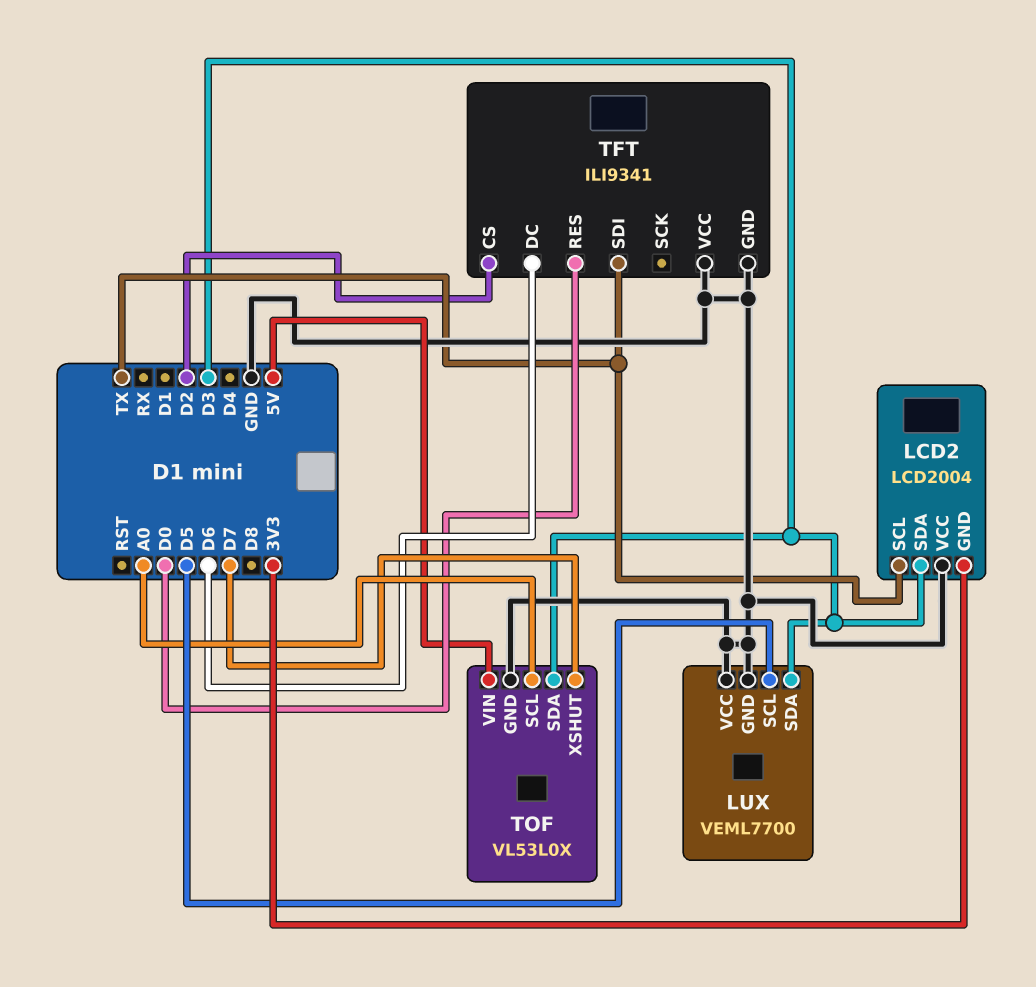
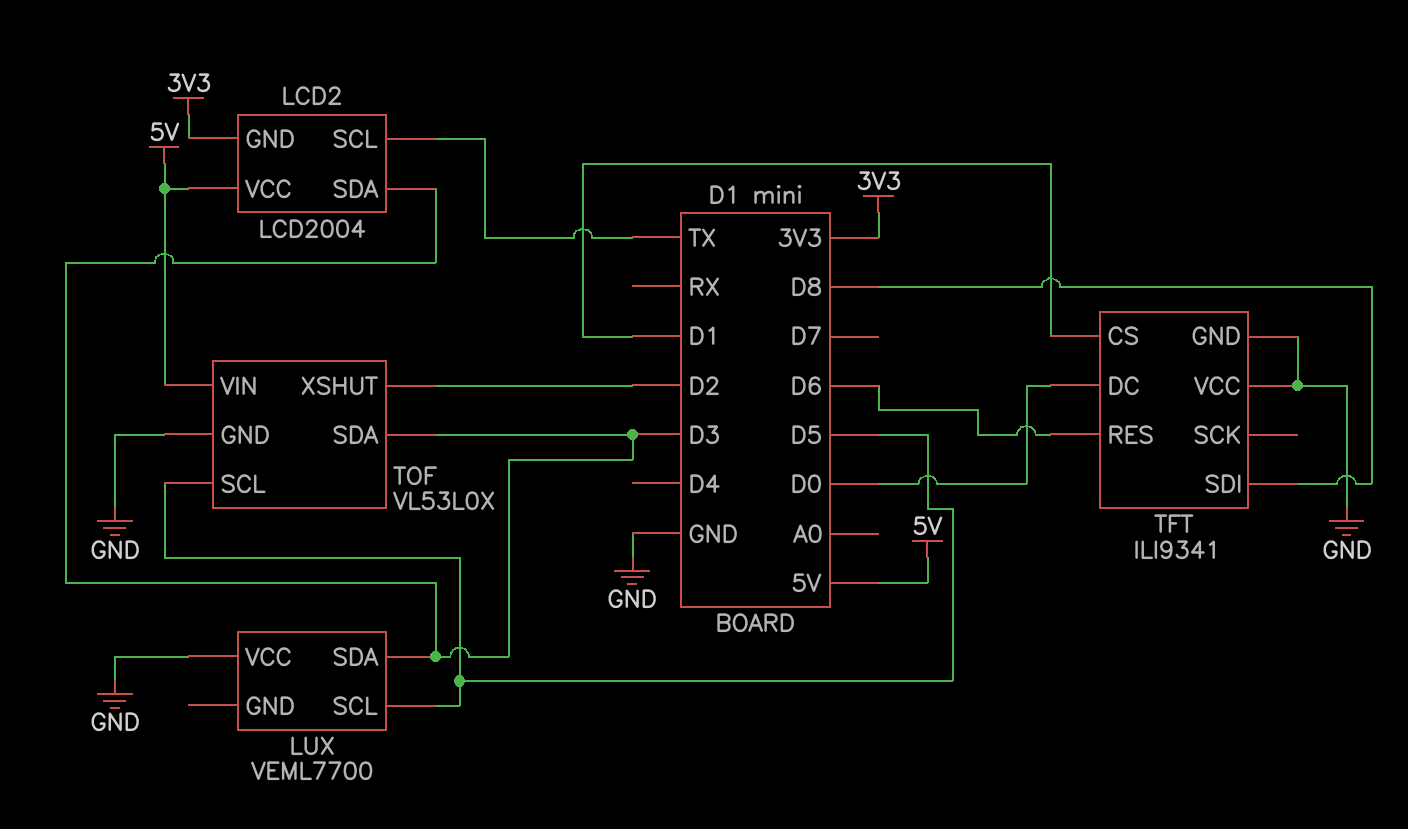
LCD2 pin VCC: GND -> 5V
LUX pin GND: GND -> none
TFT pin CS: D2 -> D1
TFT pin DC: D6 -> D0
TFT pin RES: D0 -> D6
TFT pin SDI: TX -> D8
TOF pin SCL: A0 -> D5
TOF pin XSHUT: D7 -> D2

